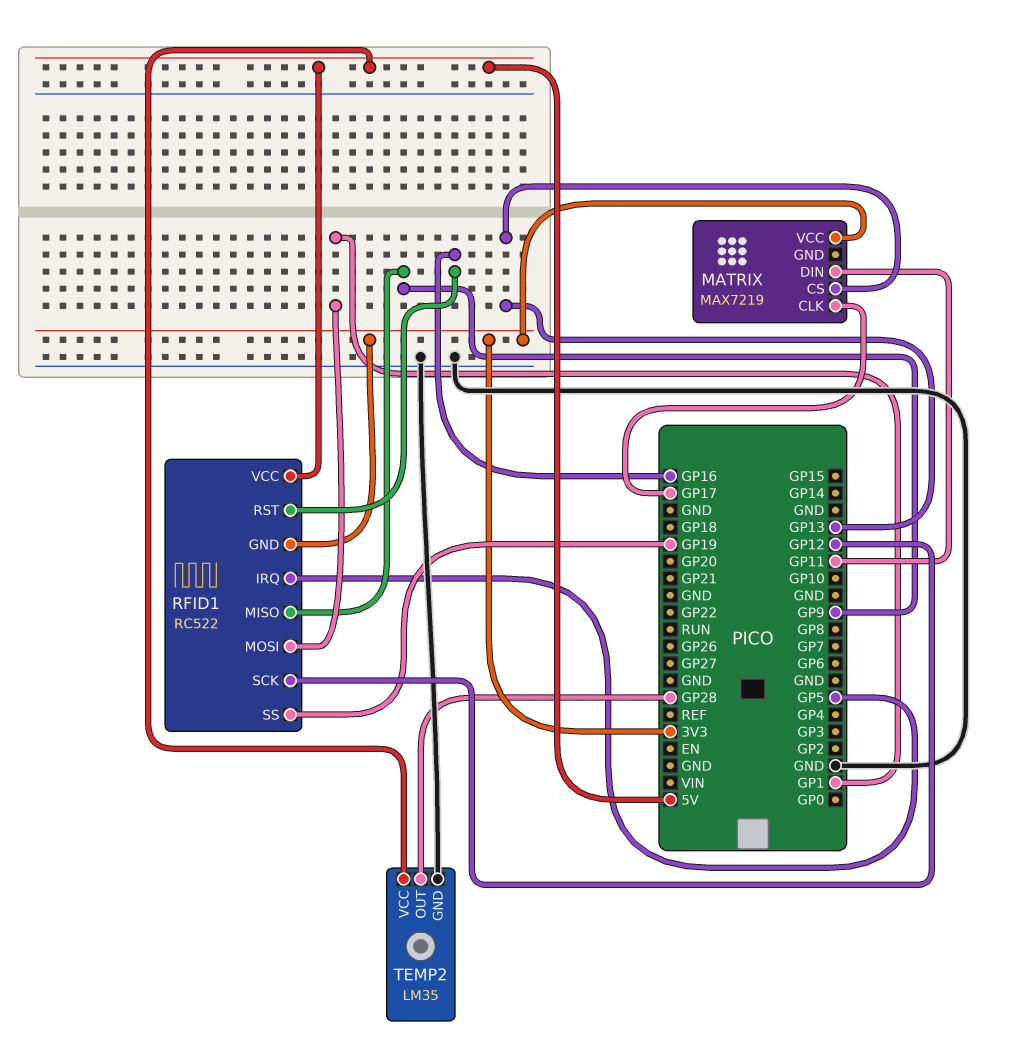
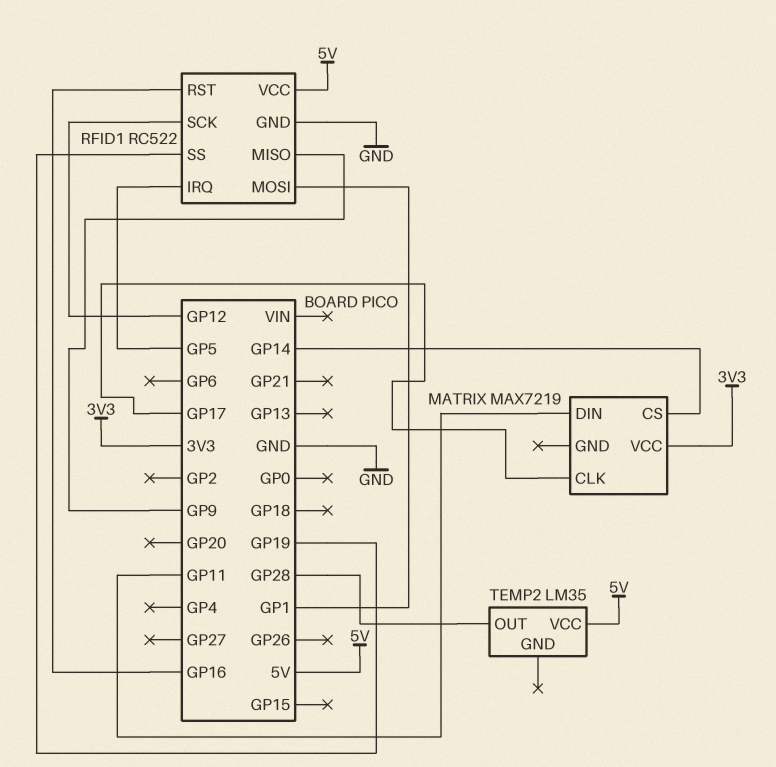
MATRIX pin CS: GP13 -> GP14
RFID1 pin GND: 3V3 -> GND
TEMP2 pin GND: GND -> none

